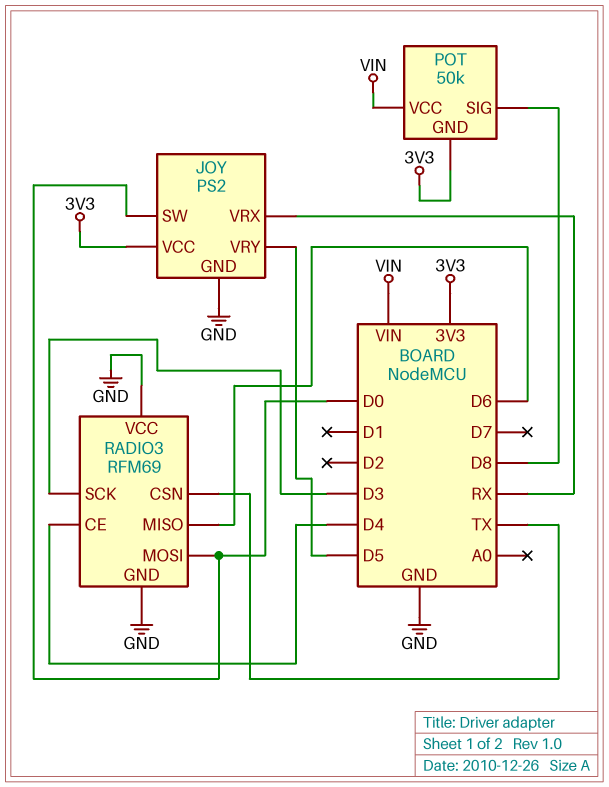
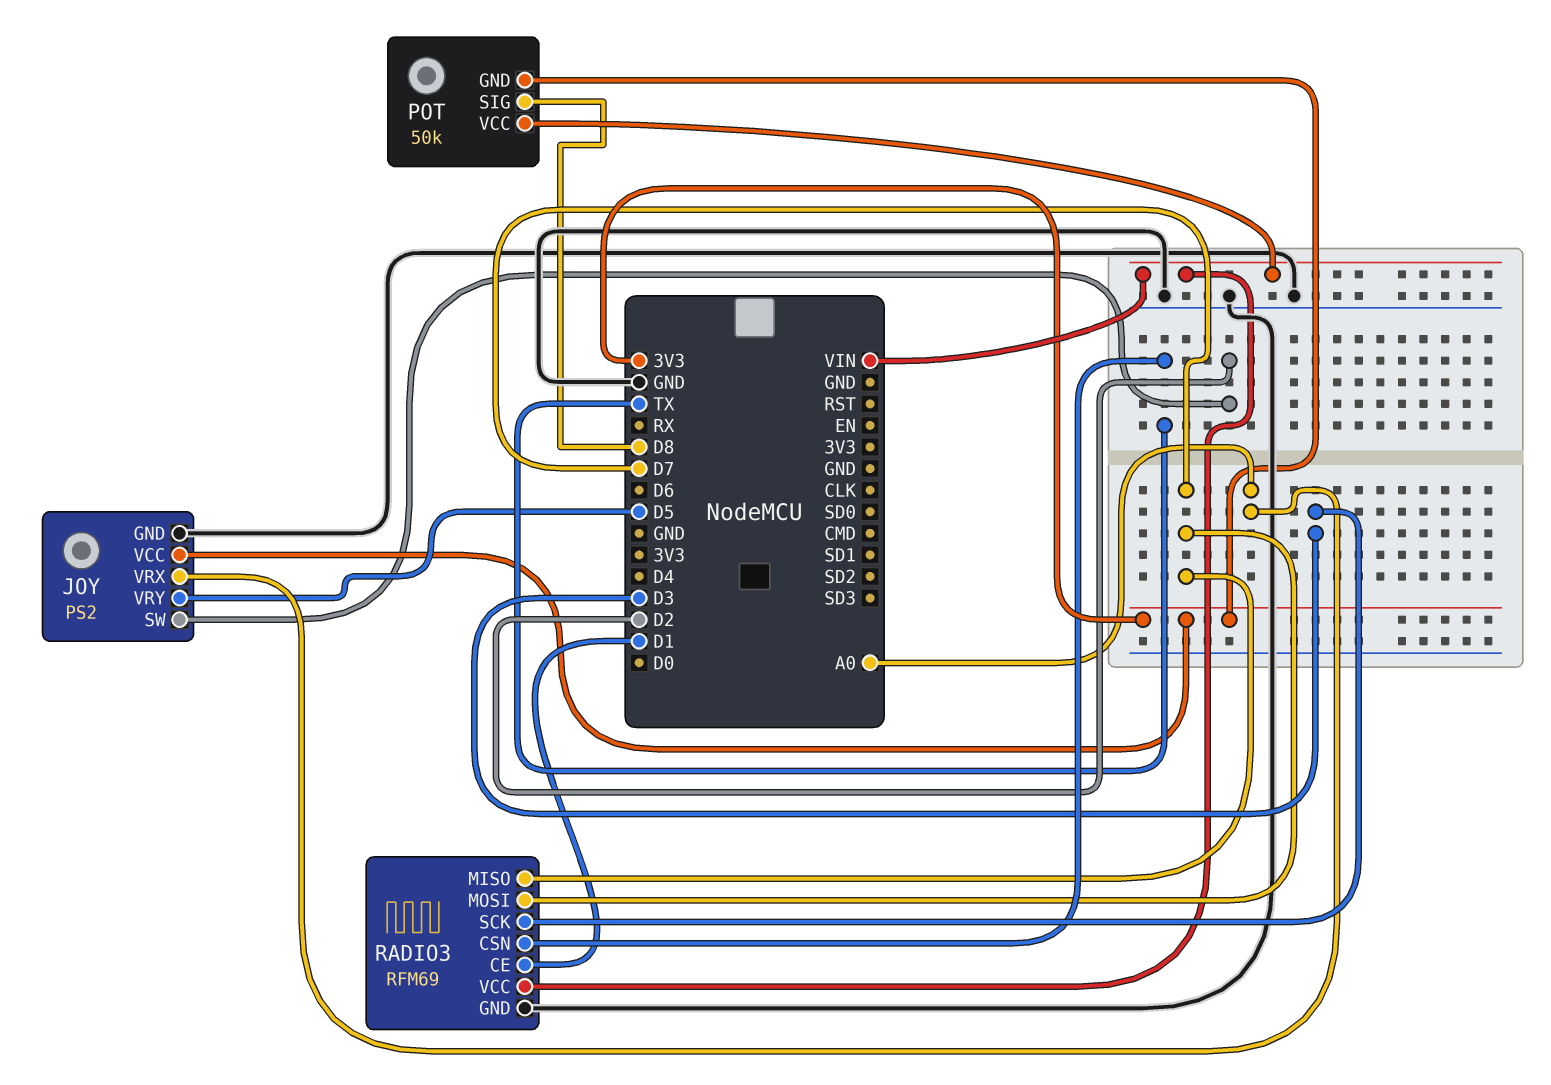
JOY pin SW: D0 -> D2
JOY pin VRX: RX -> A0
RADIO3 pin CE: D4 -> D1
RADIO3 pin MISO: D6 -> D7
RADIO3 pin MOSI: D0 -> D7
RADIO3 pin VCC: GND -> VIN

